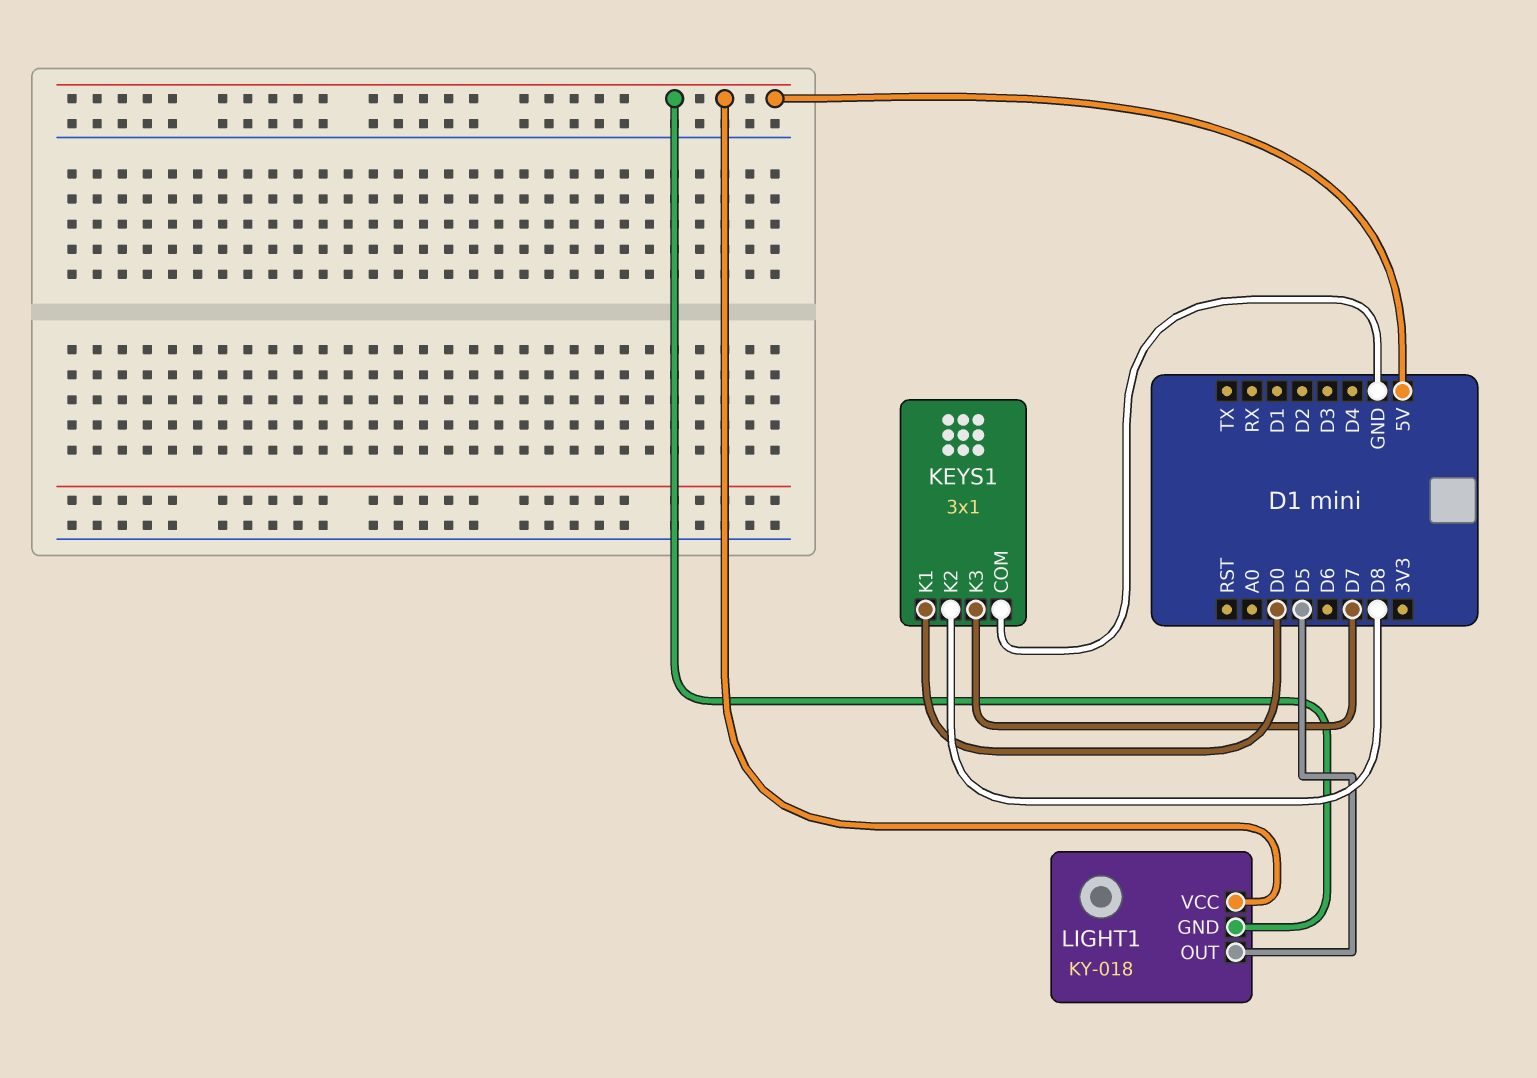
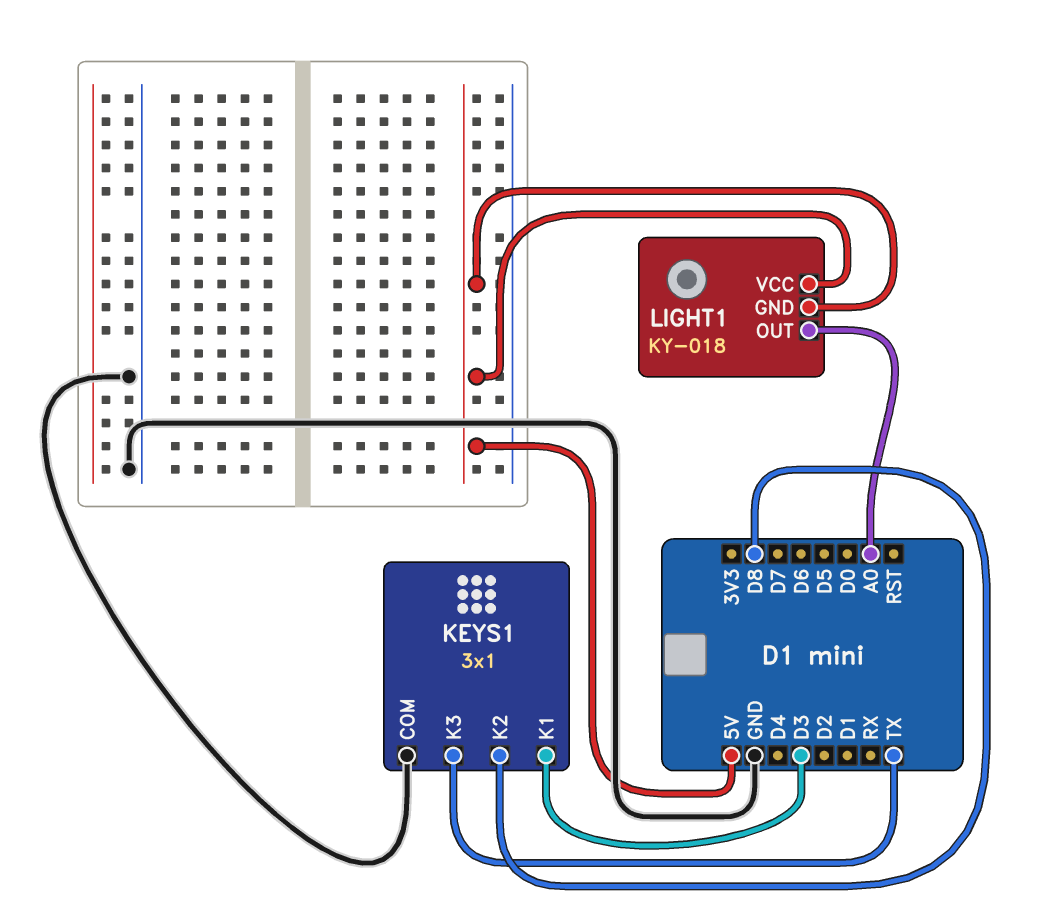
KEYS1 pin K1: D0 -> D3
KEYS1 pin K3: D7 -> TX
LIGHT1 pin OUT: D5 -> A0

